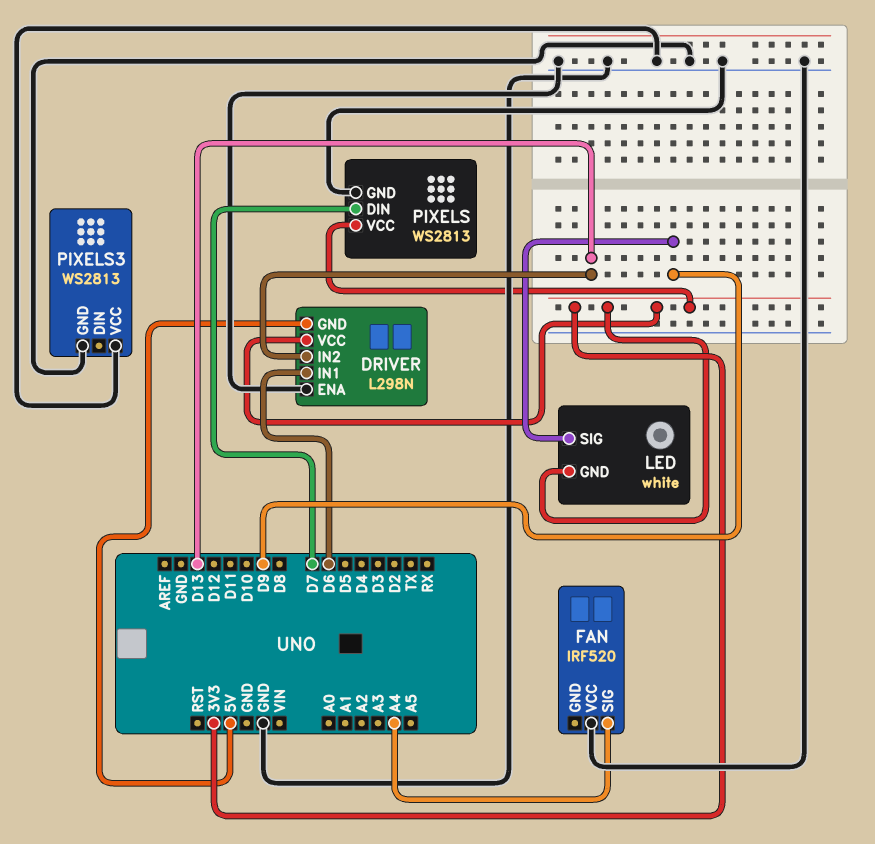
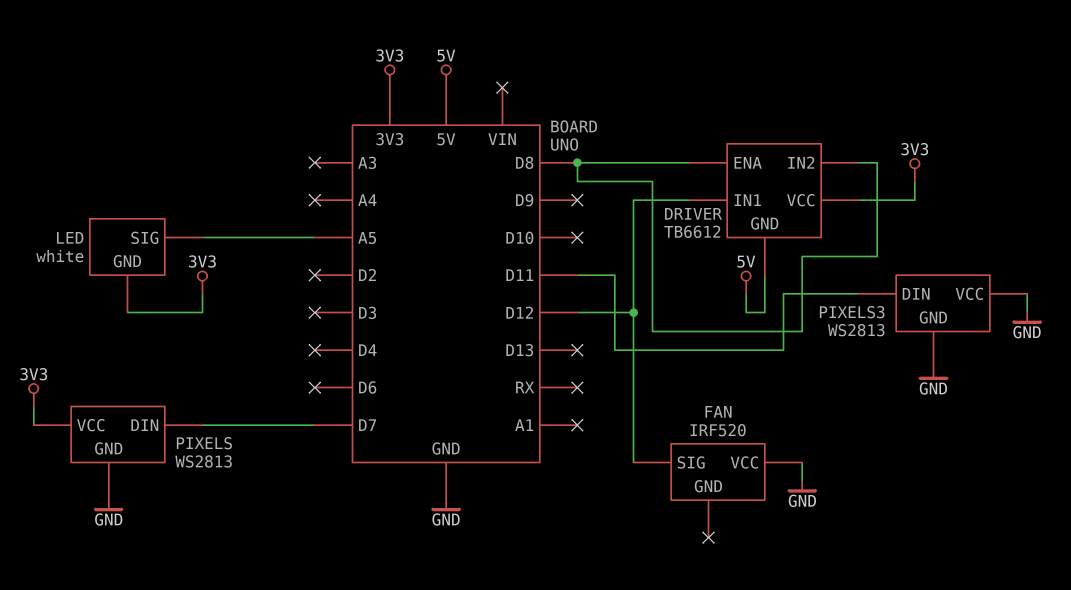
DRIVER: L298N -> TB6612
DRIVER pin ENA: GND -> D8
DRIVER pin IN1: D6 -> D12
DRIVER pin IN2: D13 -> D8
FAN pin SIG: A4 -> D12
LED pin SIG: D9 -> A5
PIXELS3 pin DIN: none -> D11

